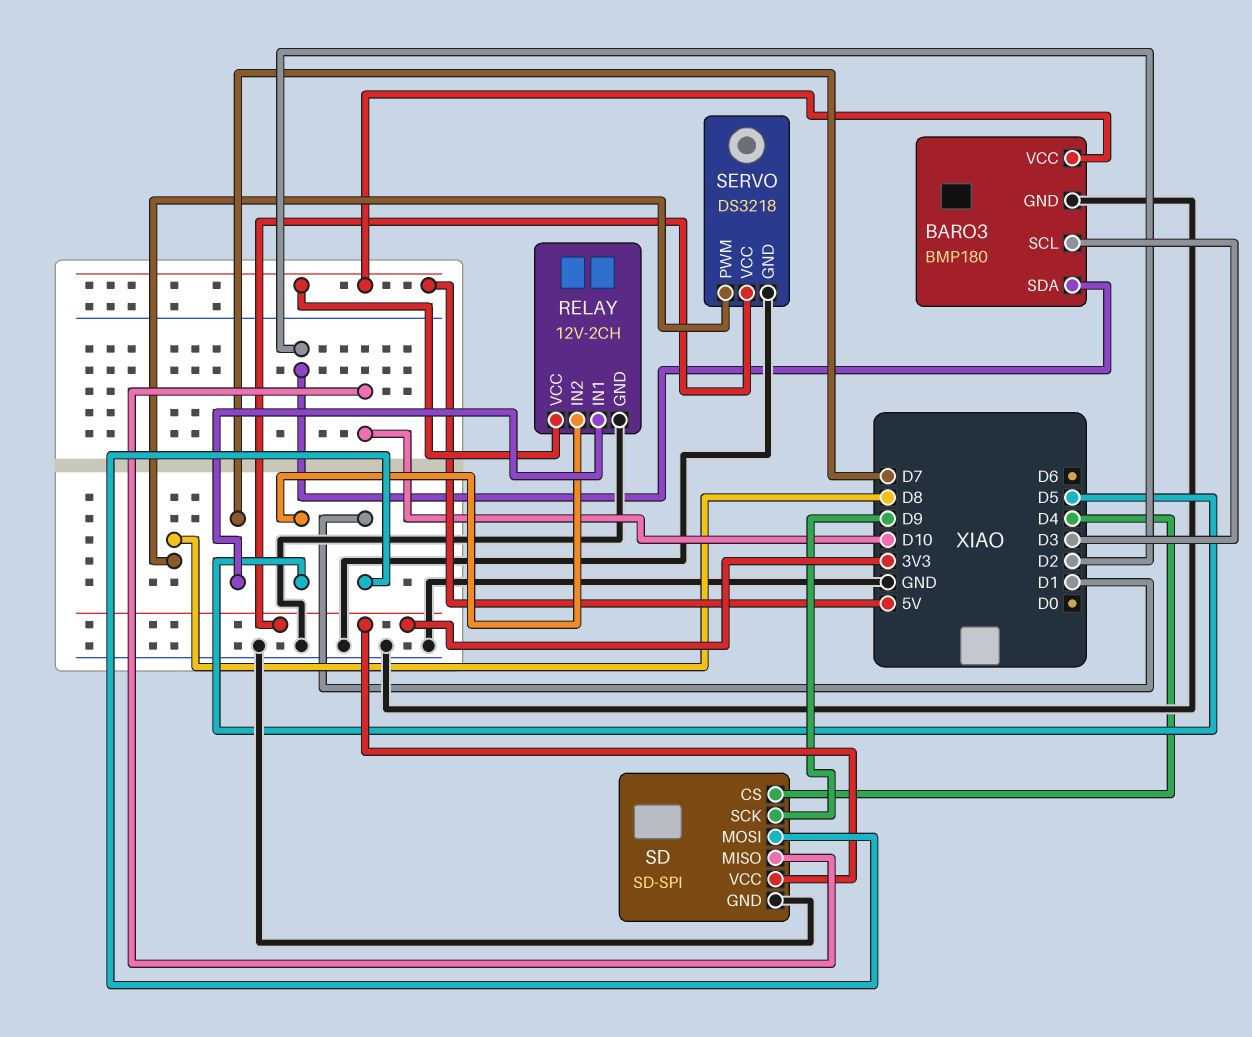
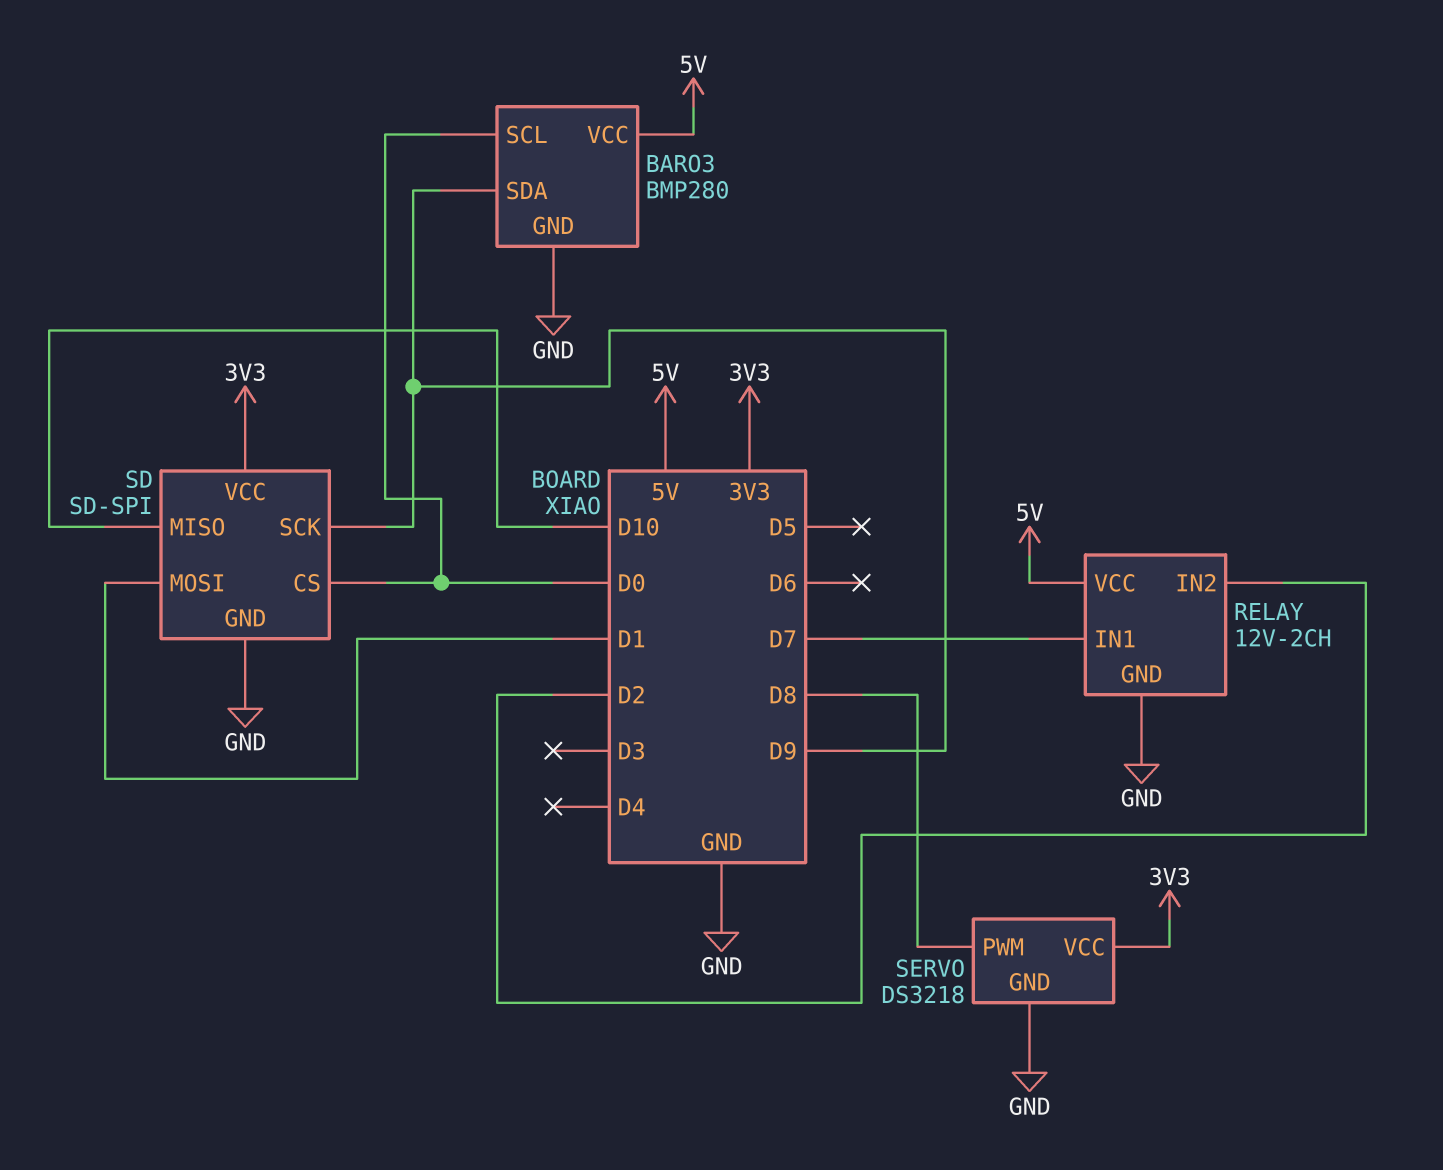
BARO3: BMP180 -> BMP280
BARO3 pin SCL: D3 -> D0
BARO3 pin SDA: D2 -> D9
RELAY pin IN2: D5 -> D2
SD pin CS: D4 -> D0

